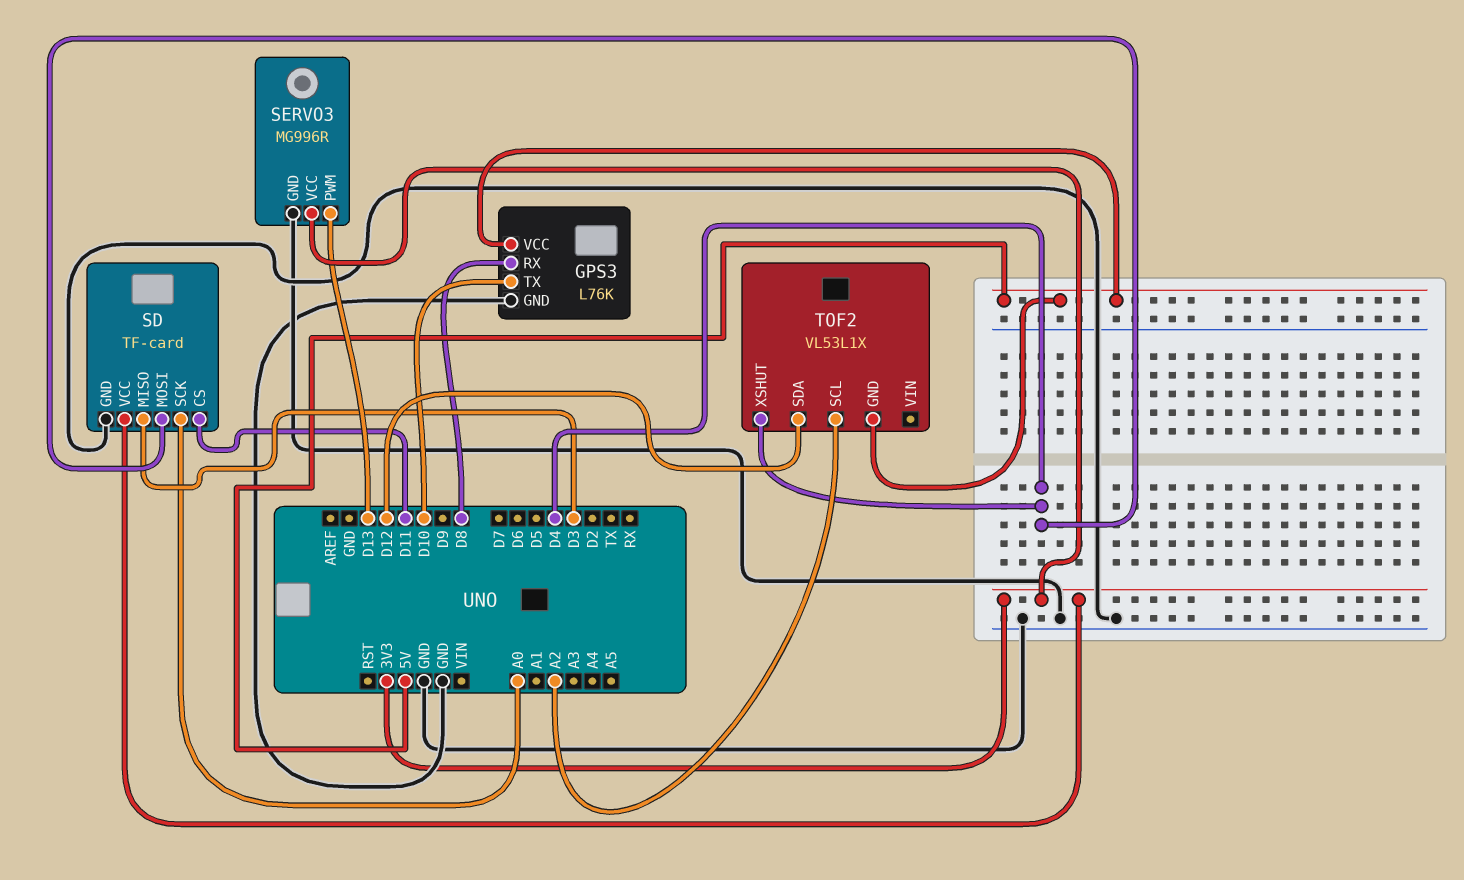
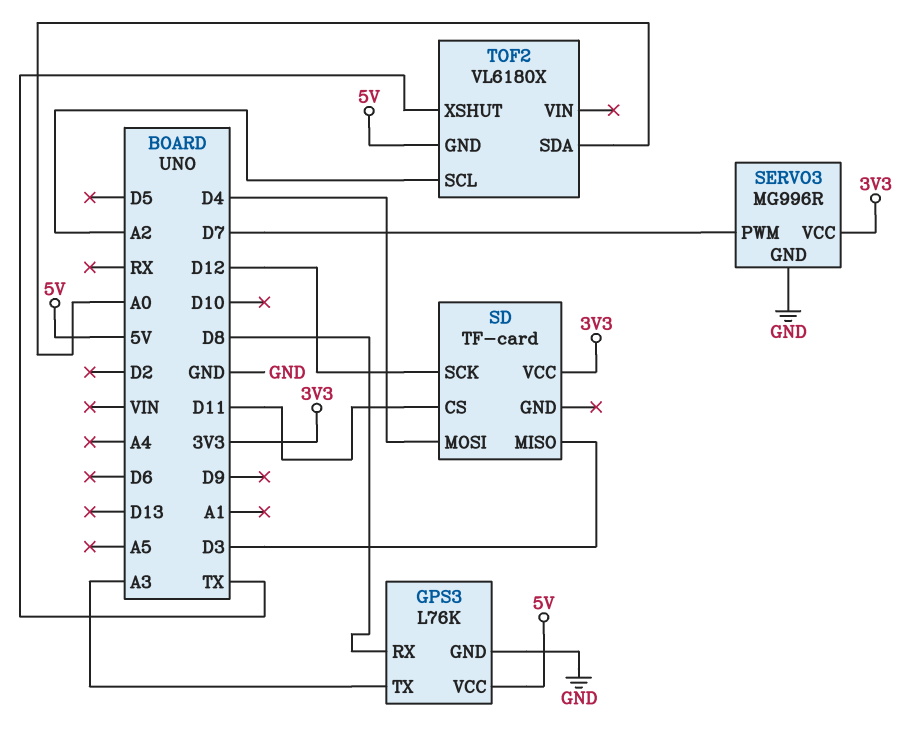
GPS3 pin TX: D10 -> A3
SD pin GND: GND -> none
SD pin SCK: A0 -> D12
SERVO3 pin PWM: D13 -> D7
TOF2: VL53L1X -> VL6180X
TOF2 pin SDA: D12 -> A0
TOF2 pin XSHUT: D4 -> TX

